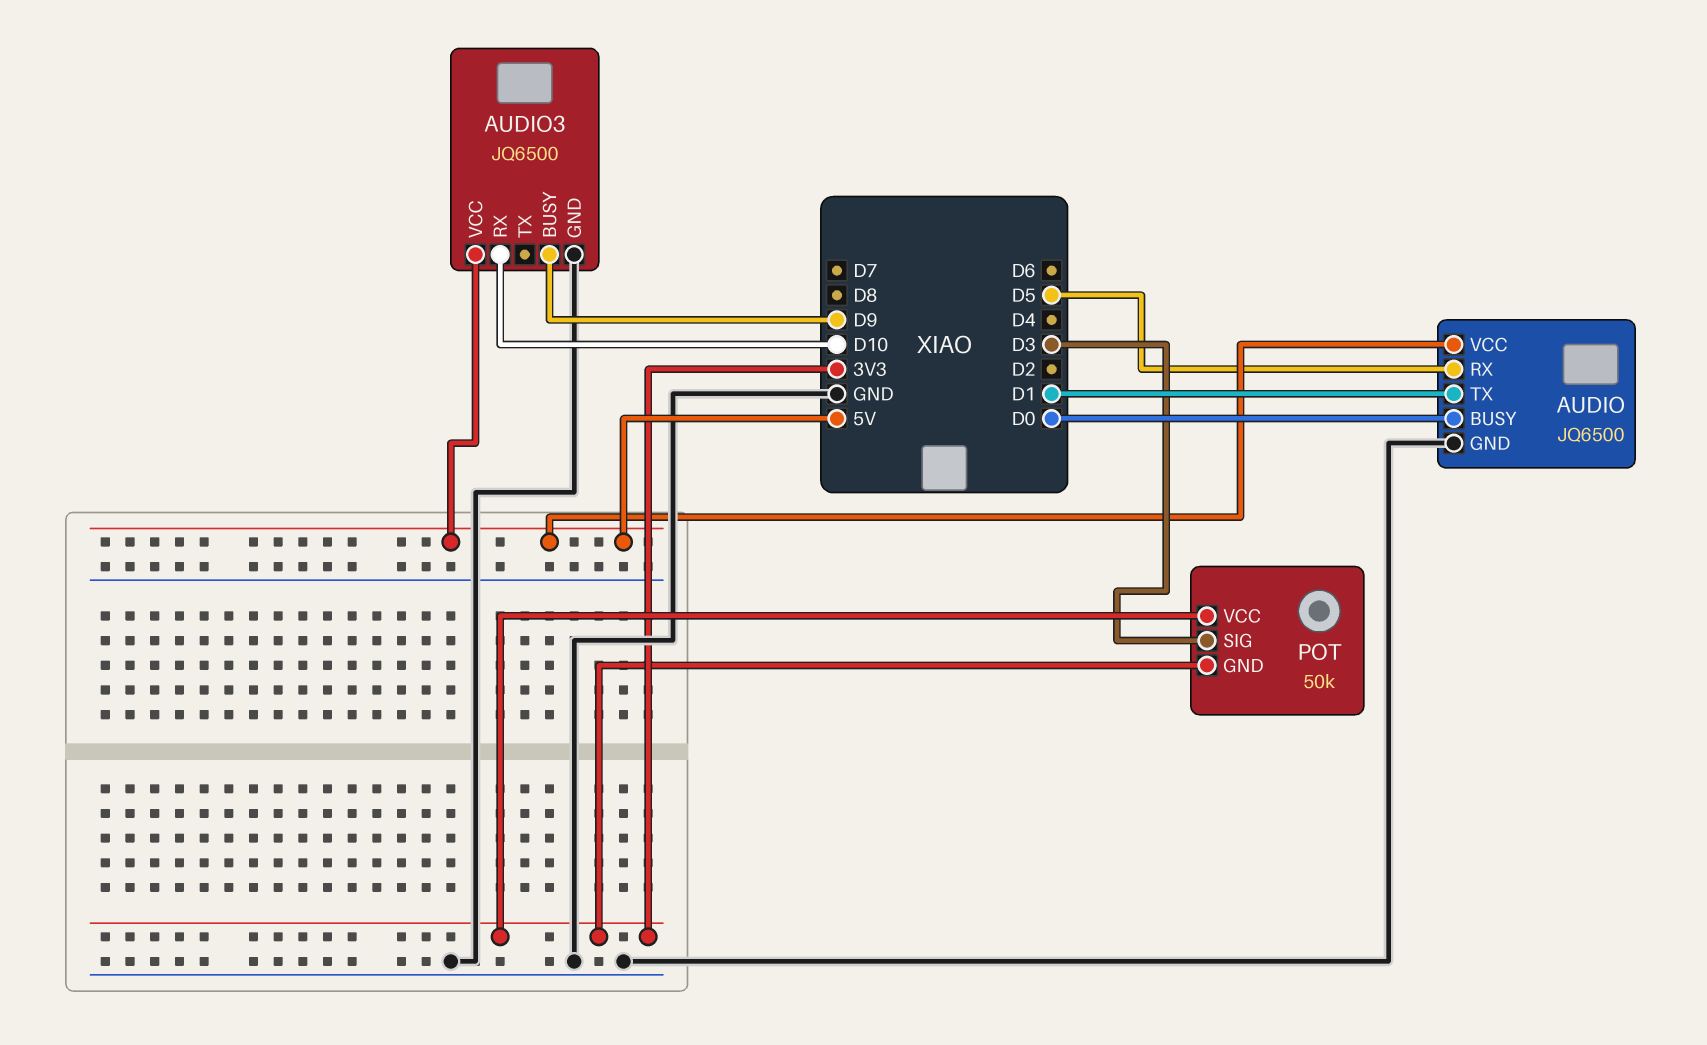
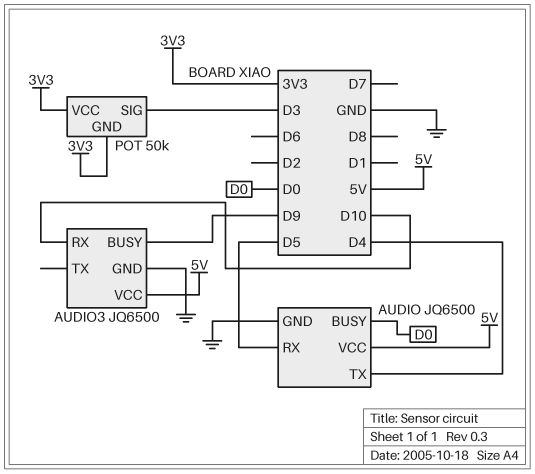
AUDIO pin TX: D1 -> D4

